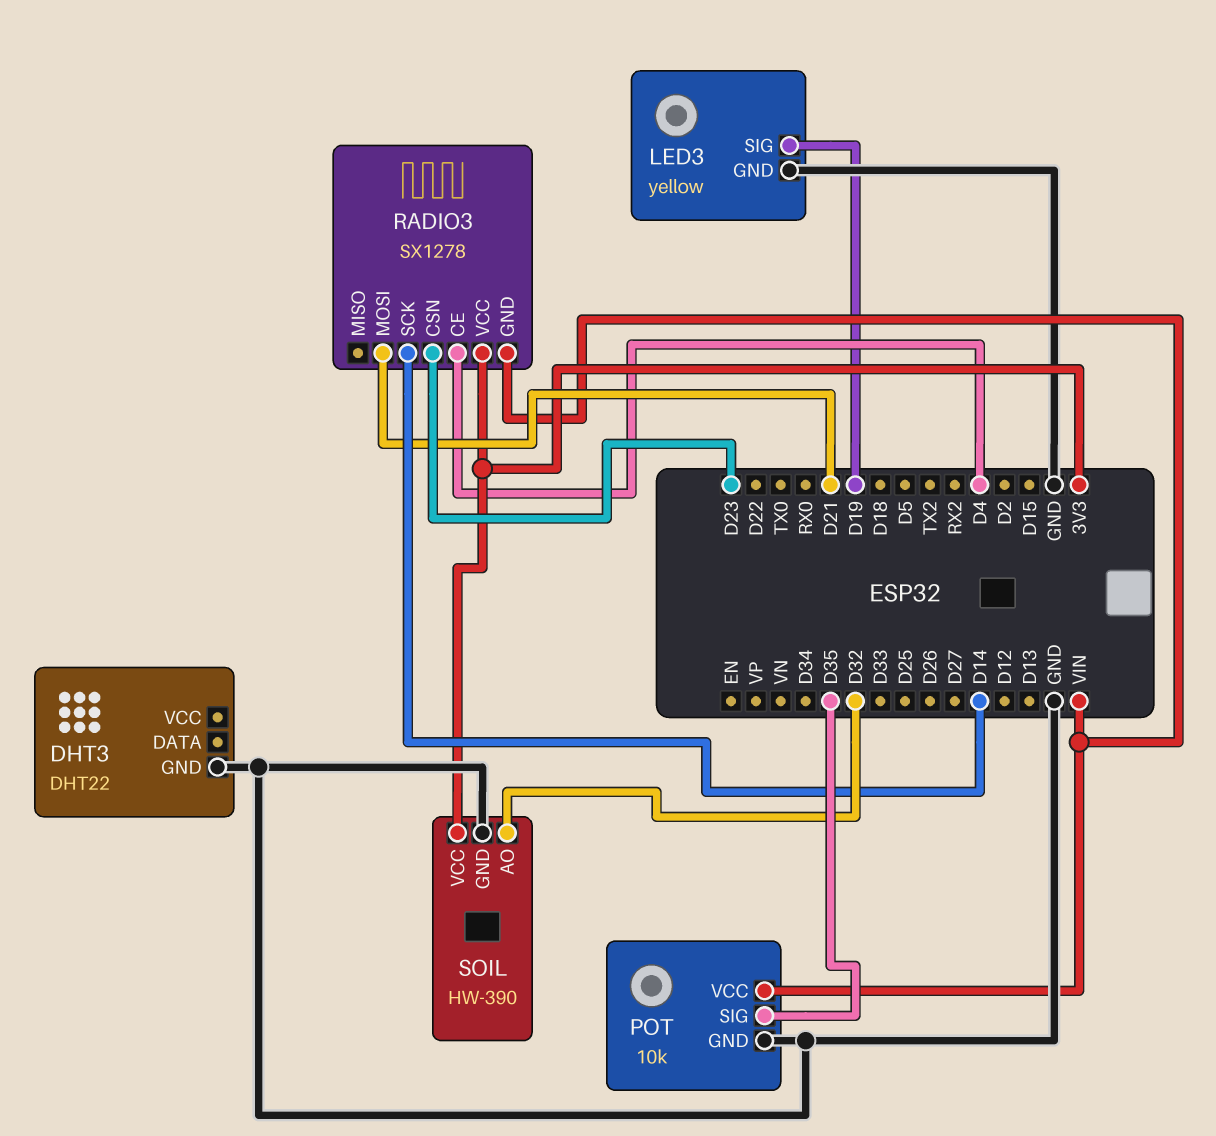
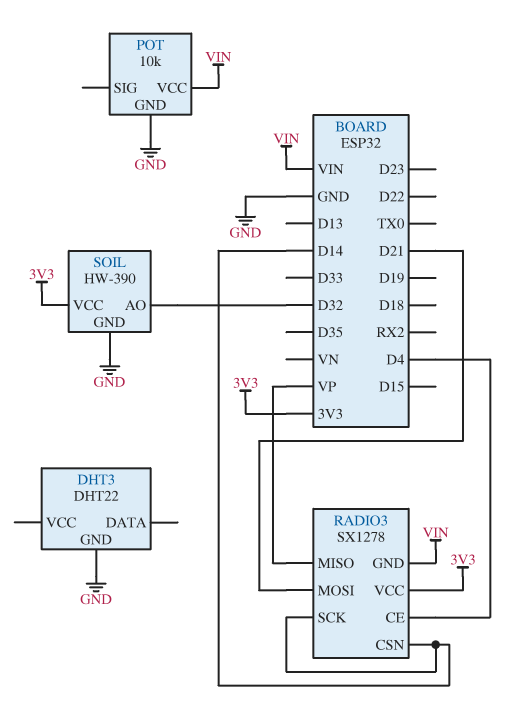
LED3: yellow -> none
LED3 pin GND: GND -> none
LED3 pin SIG: D19 -> none
POT pin SIG: D35 -> none
RADIO3 pin CSN: D23 -> D14
RADIO3 pin MISO: none -> VP

